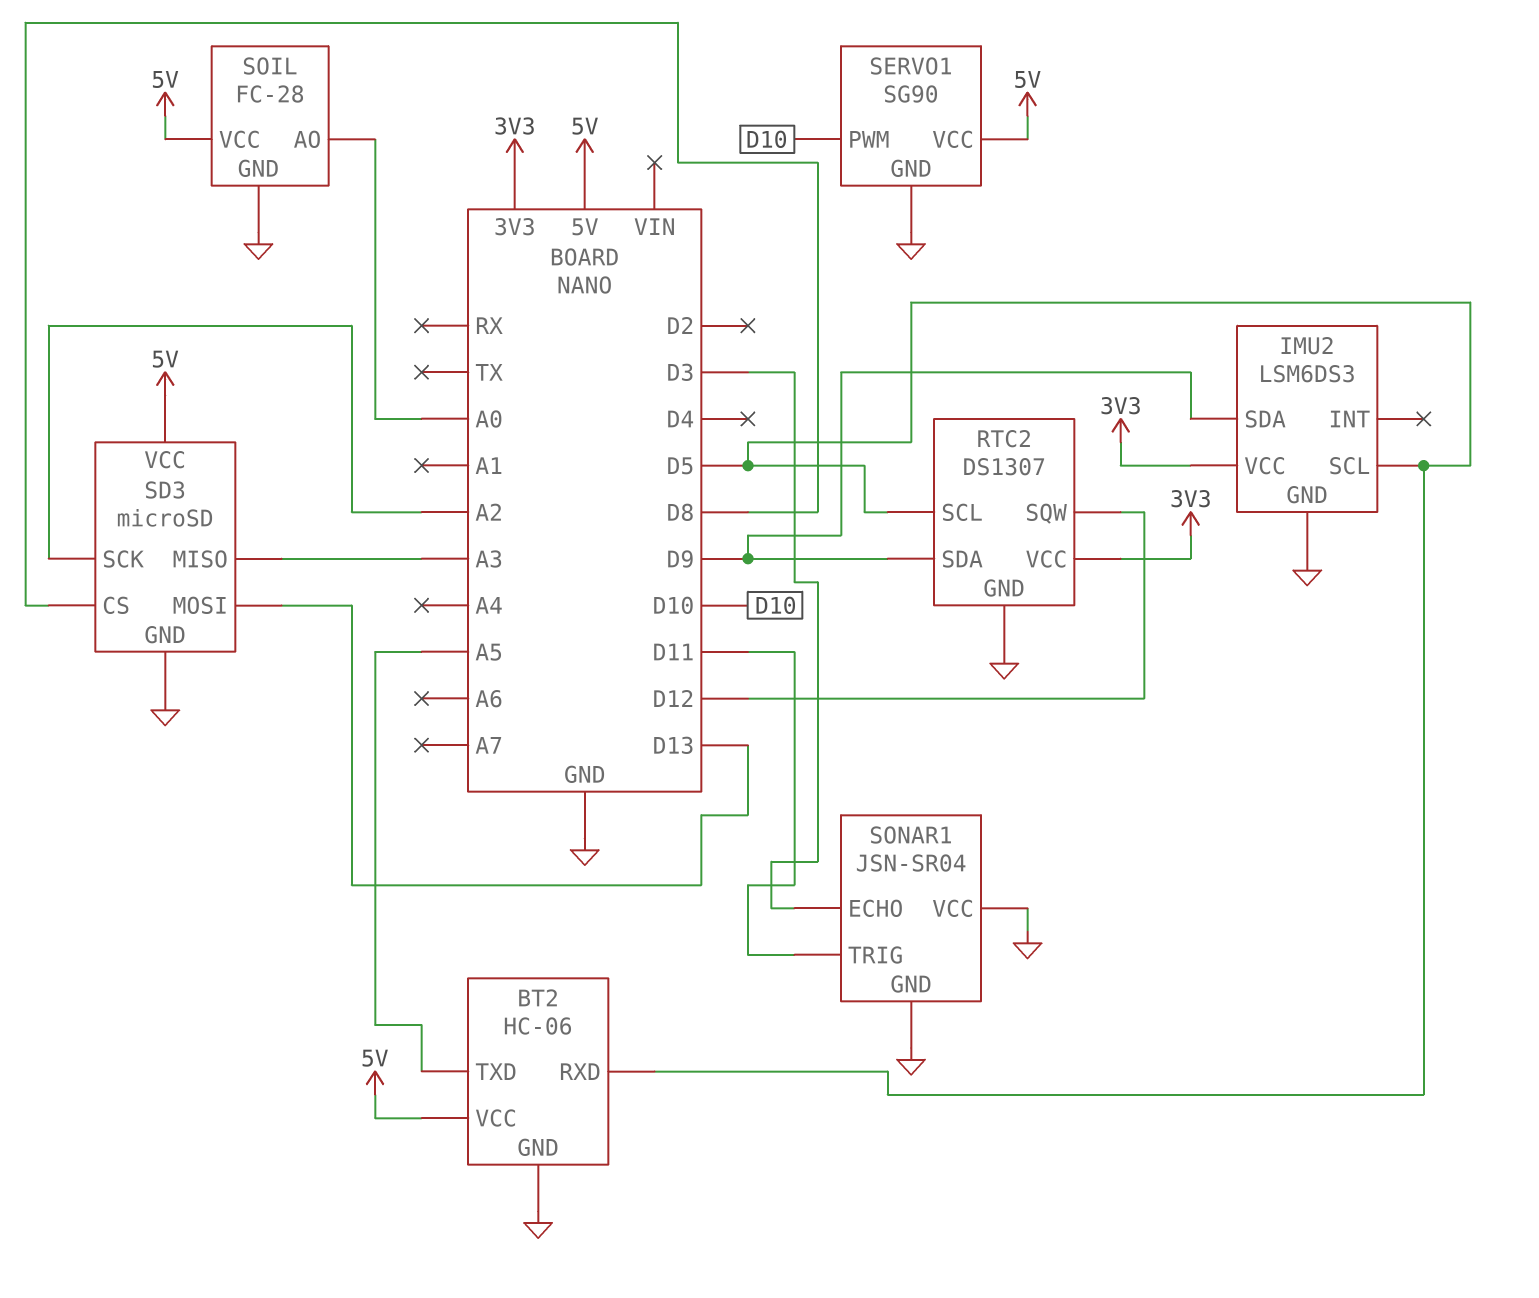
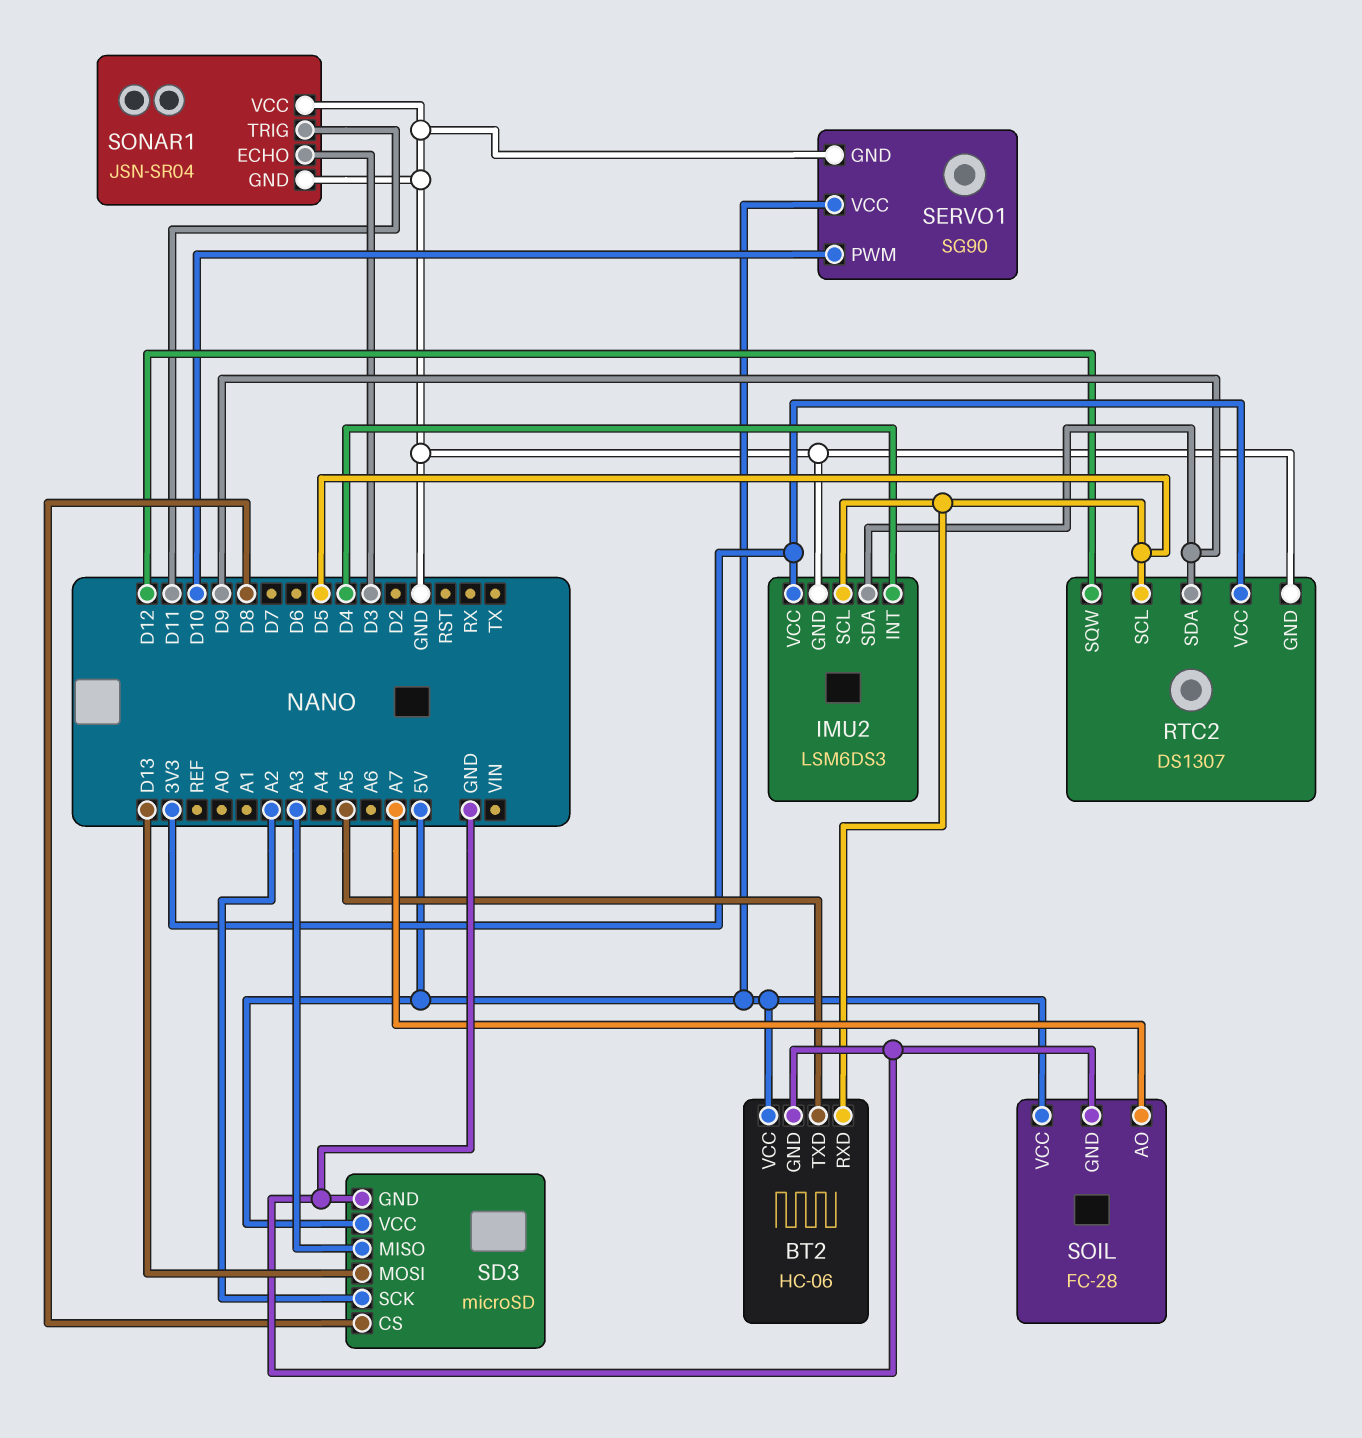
IMU2 pin INT: none -> D4
SOIL pin AO: A0 -> A7

